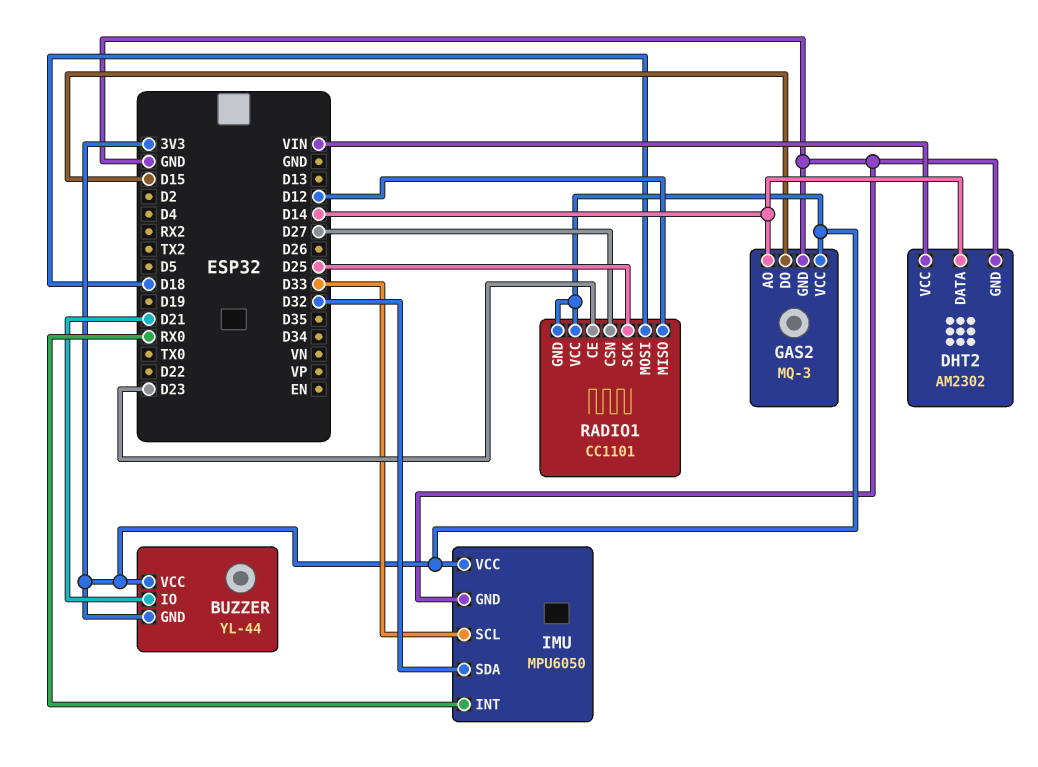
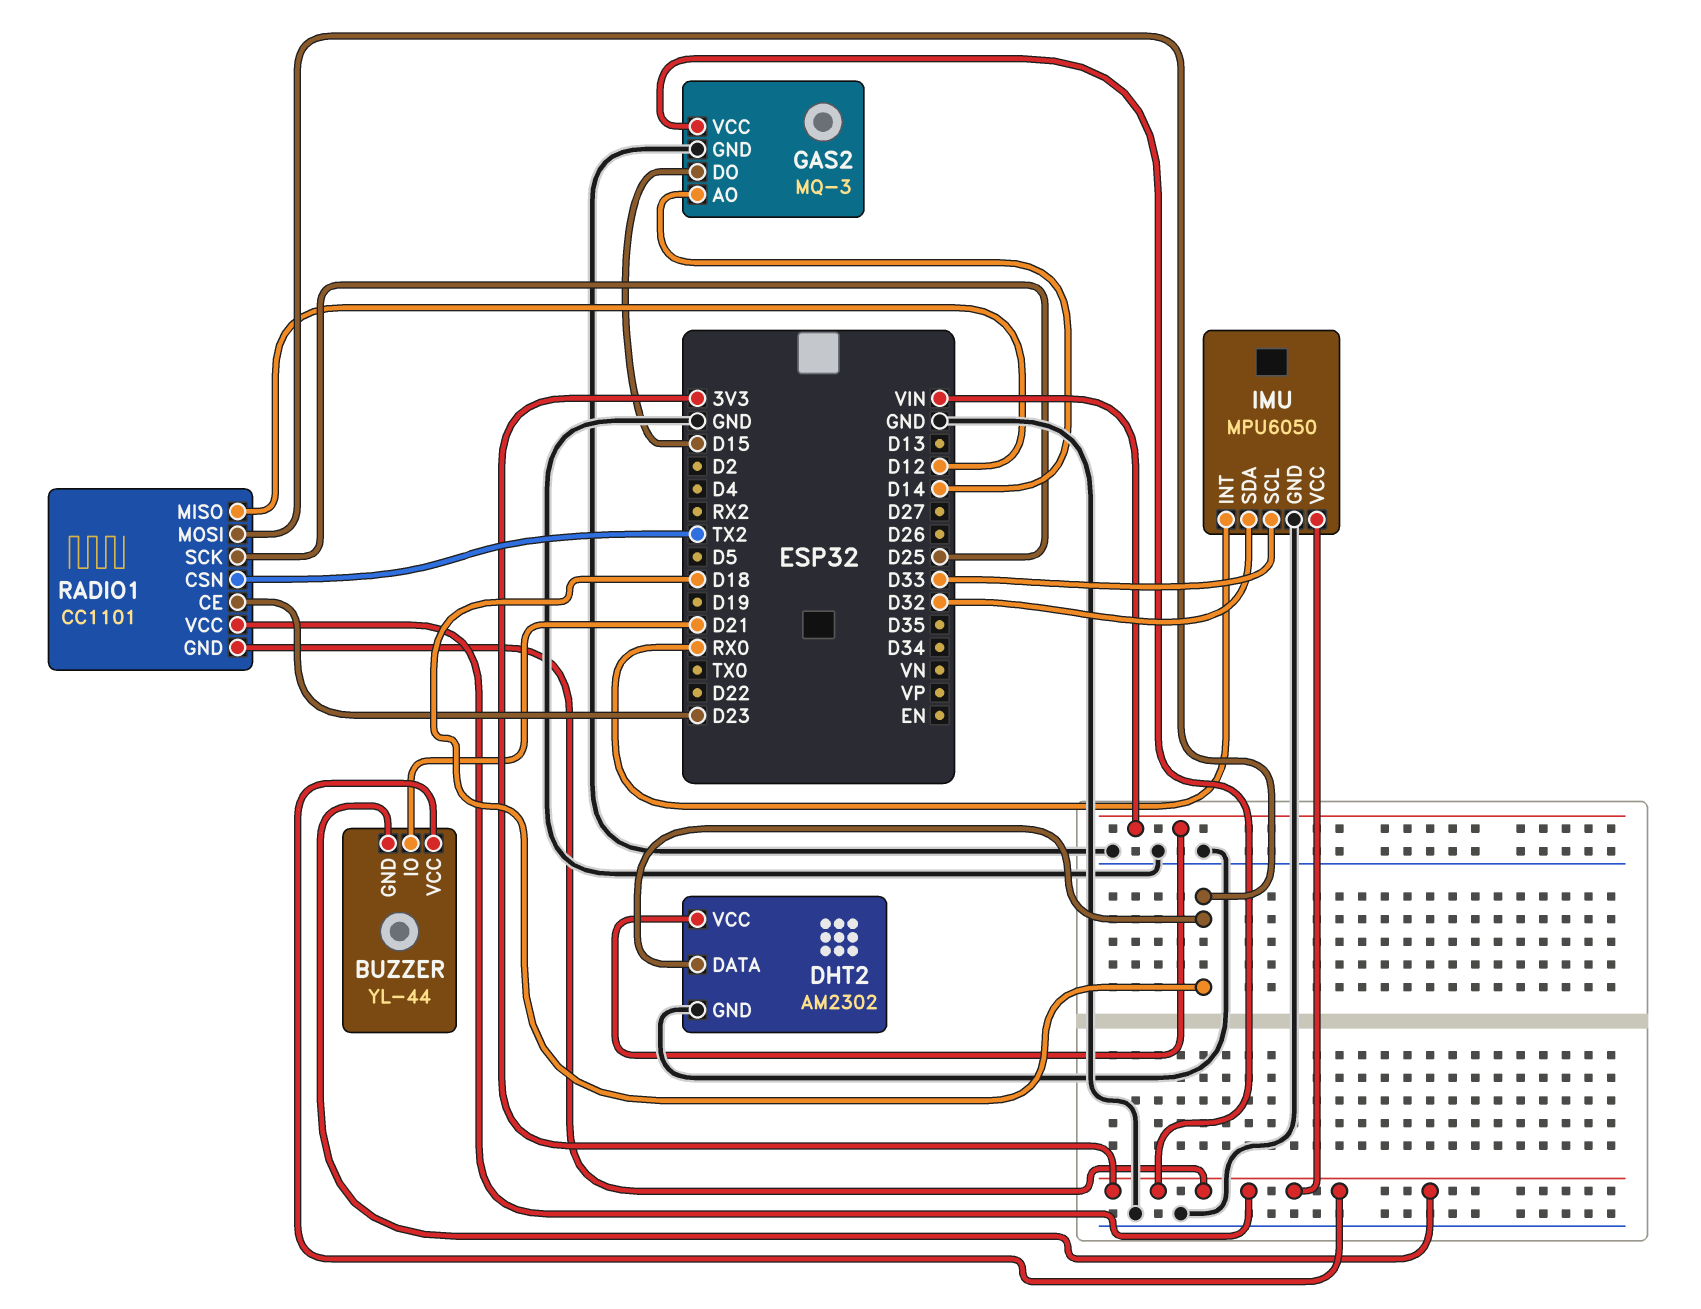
DHT2 pin DATA: D14 -> D18
RADIO1 pin CSN: D27 -> TX2

